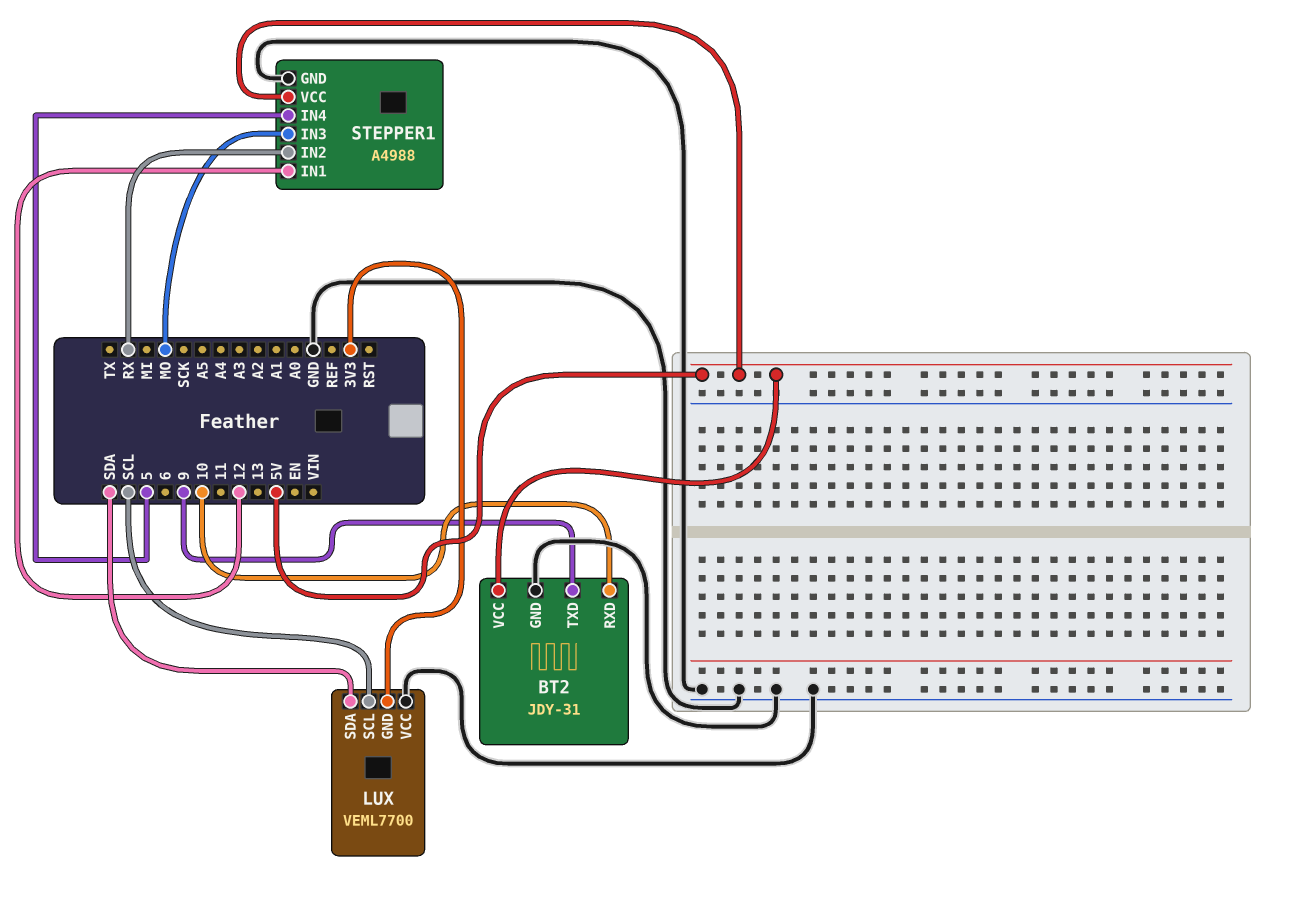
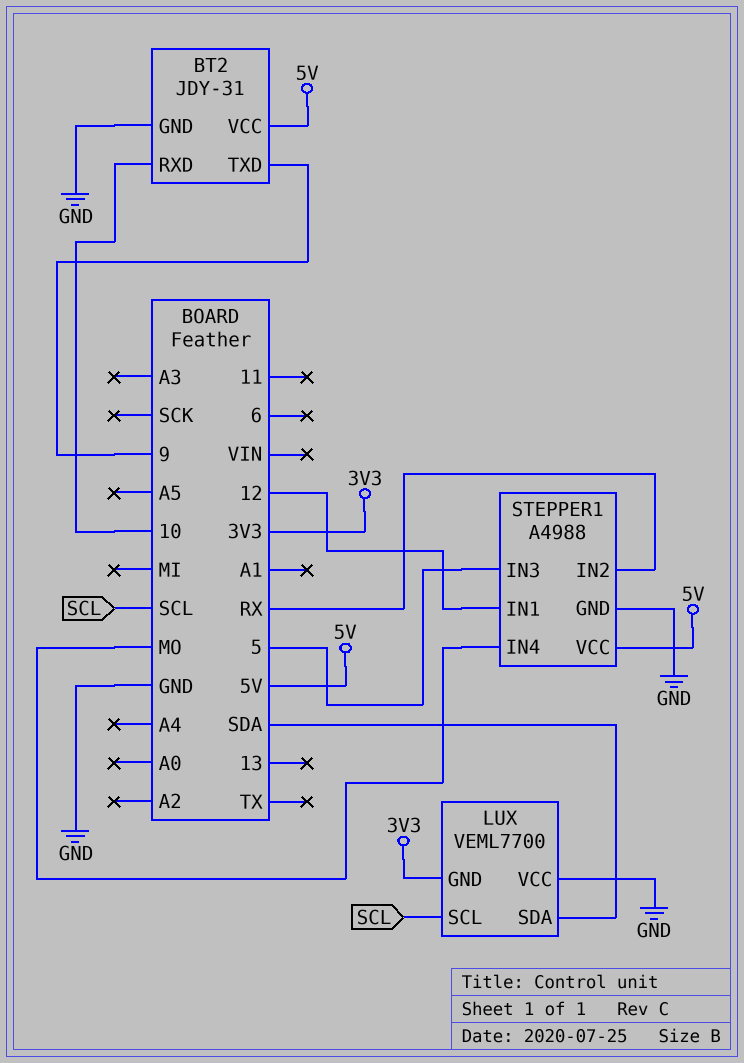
STEPPER1 pin IN3: MO -> 5
STEPPER1 pin IN4: 5 -> MO

